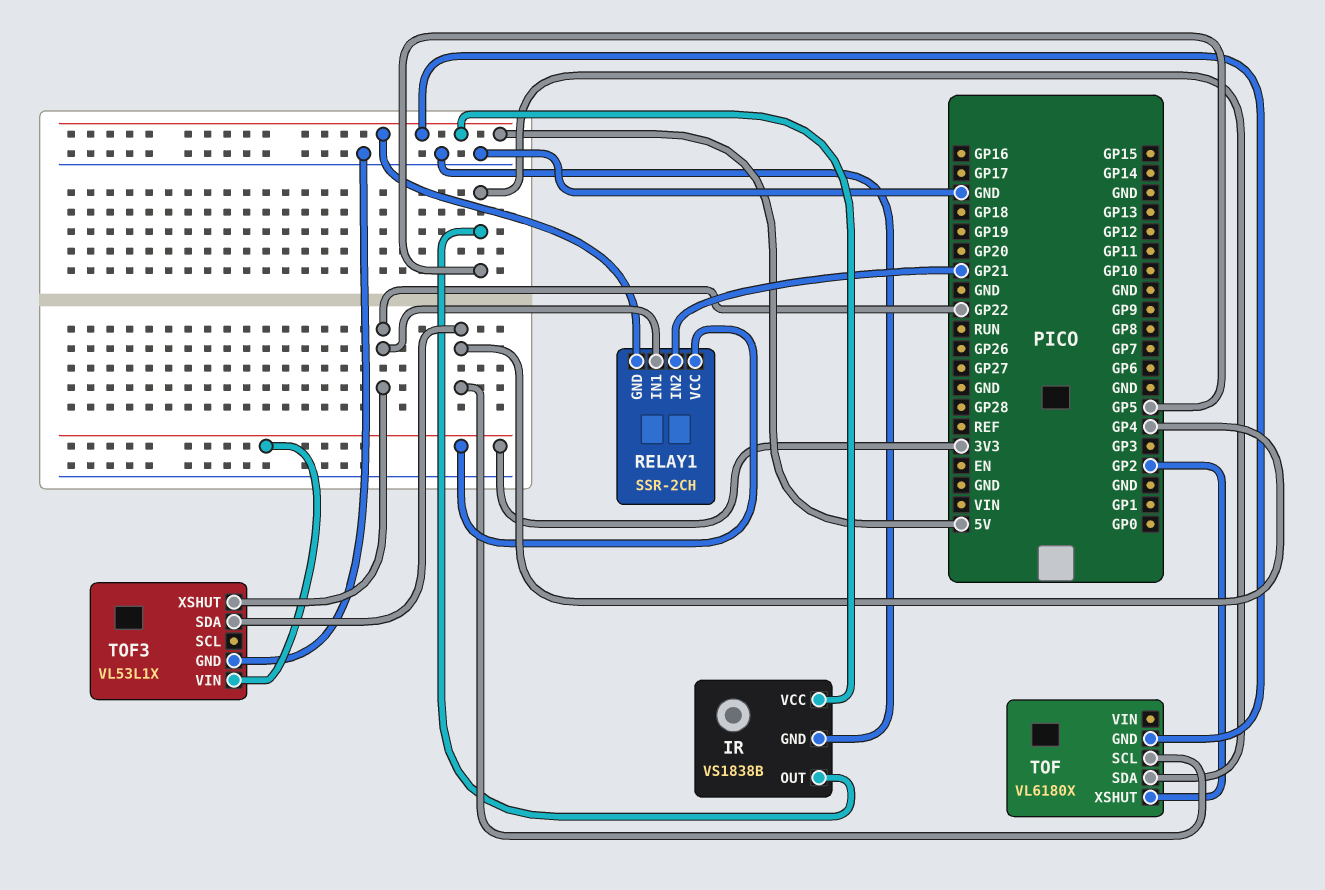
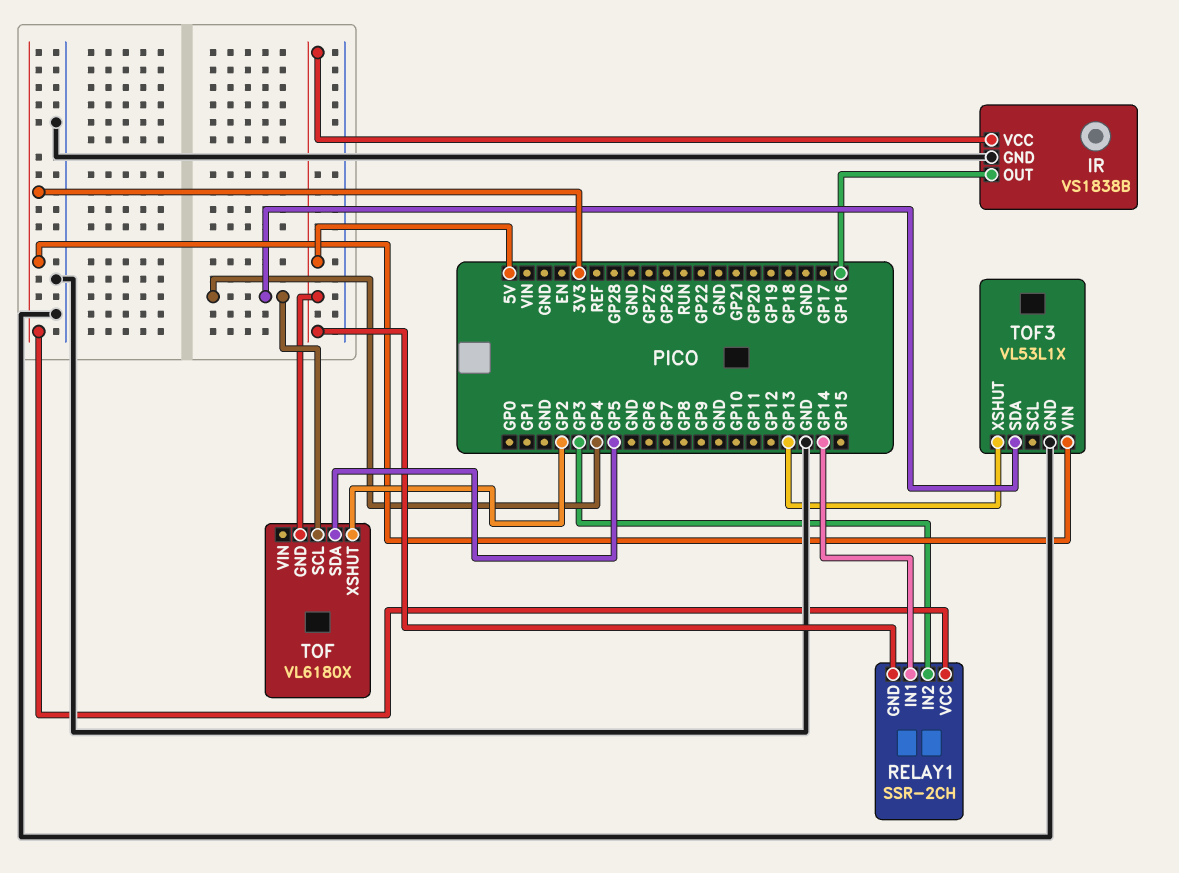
IR pin OUT: GP5 -> GP16
RELAY1 pin IN1: GP22 -> GP14
RELAY1 pin IN2: GP21 -> GP3
TOF3 pin XSHUT: GP22 -> GP13

